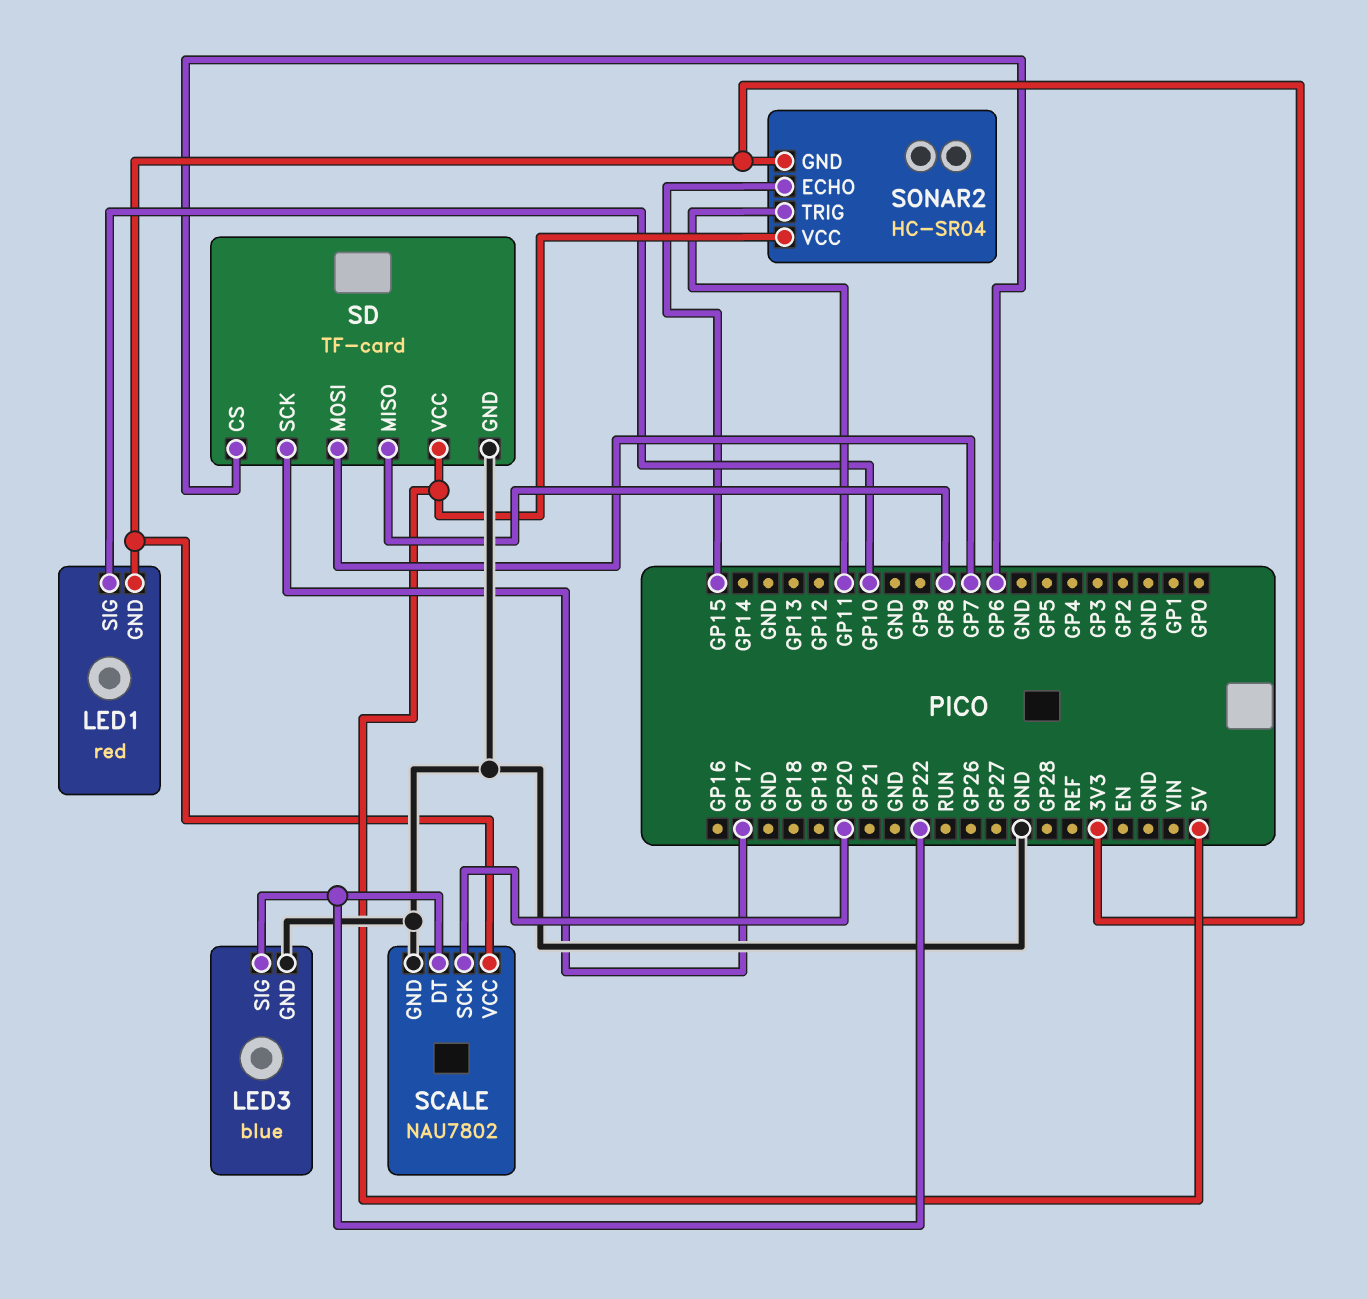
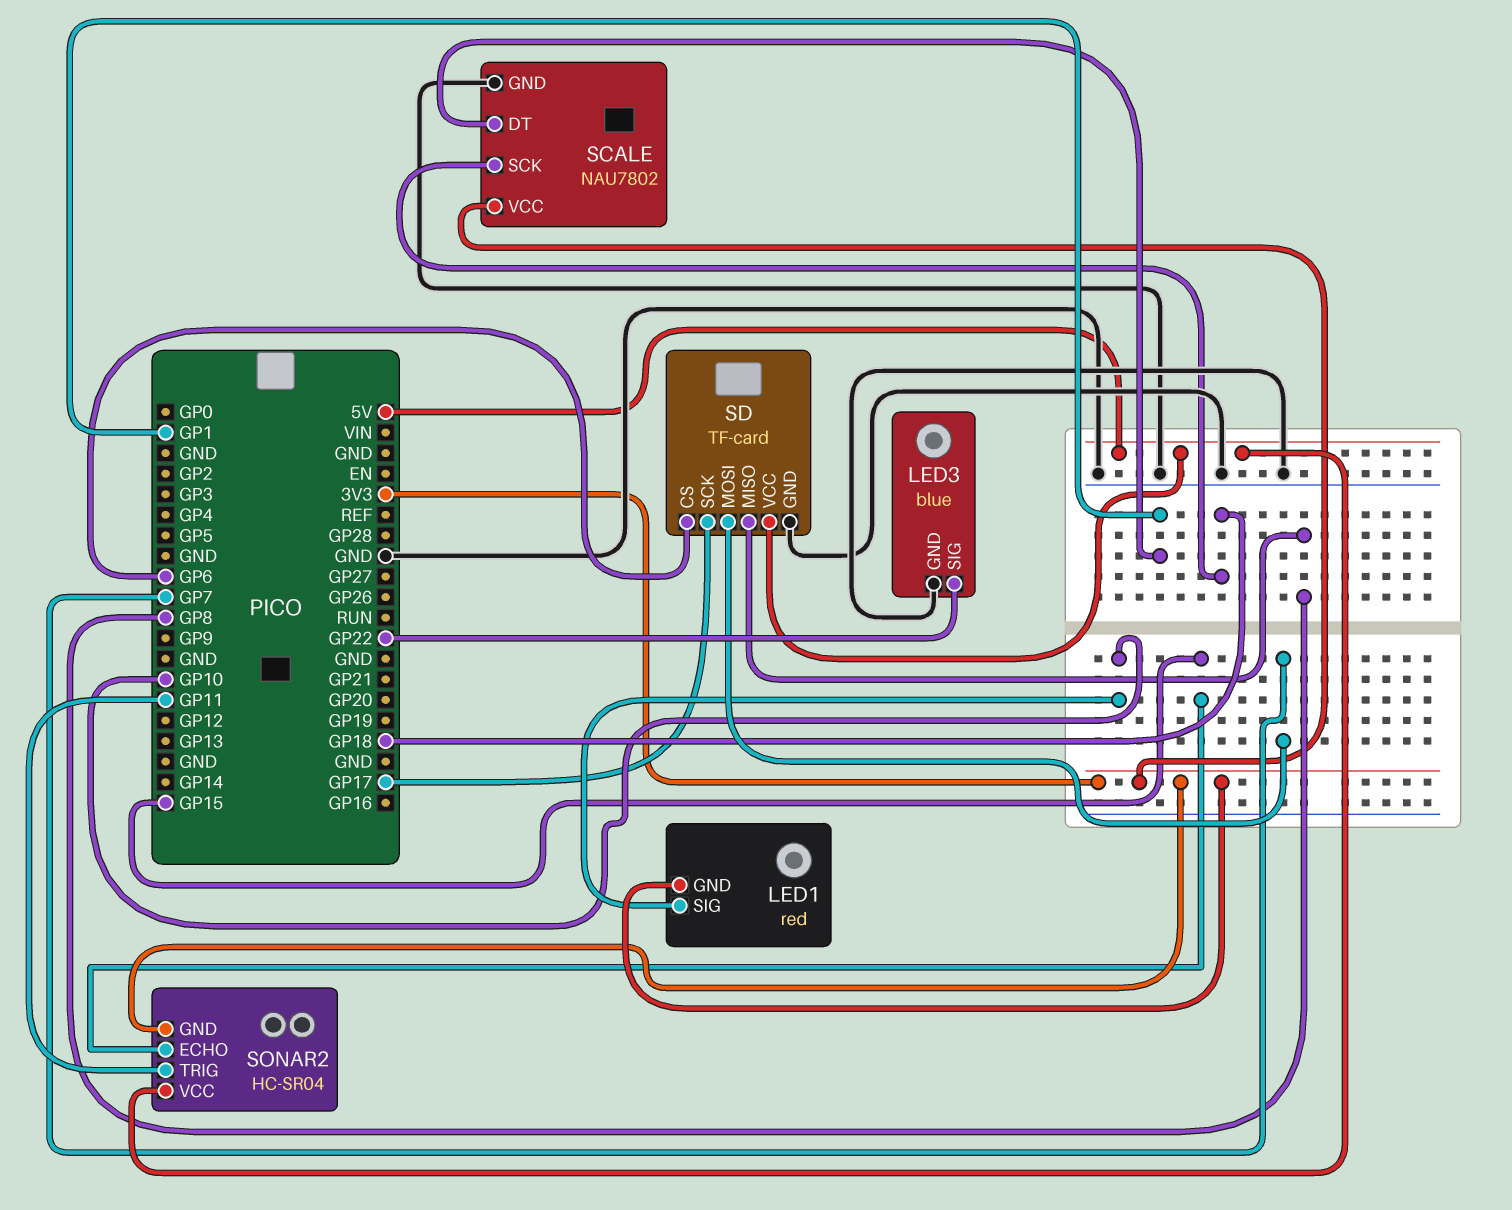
SCALE pin DT: GP22 -> GP1
SCALE pin SCK: GP20 -> GP18

